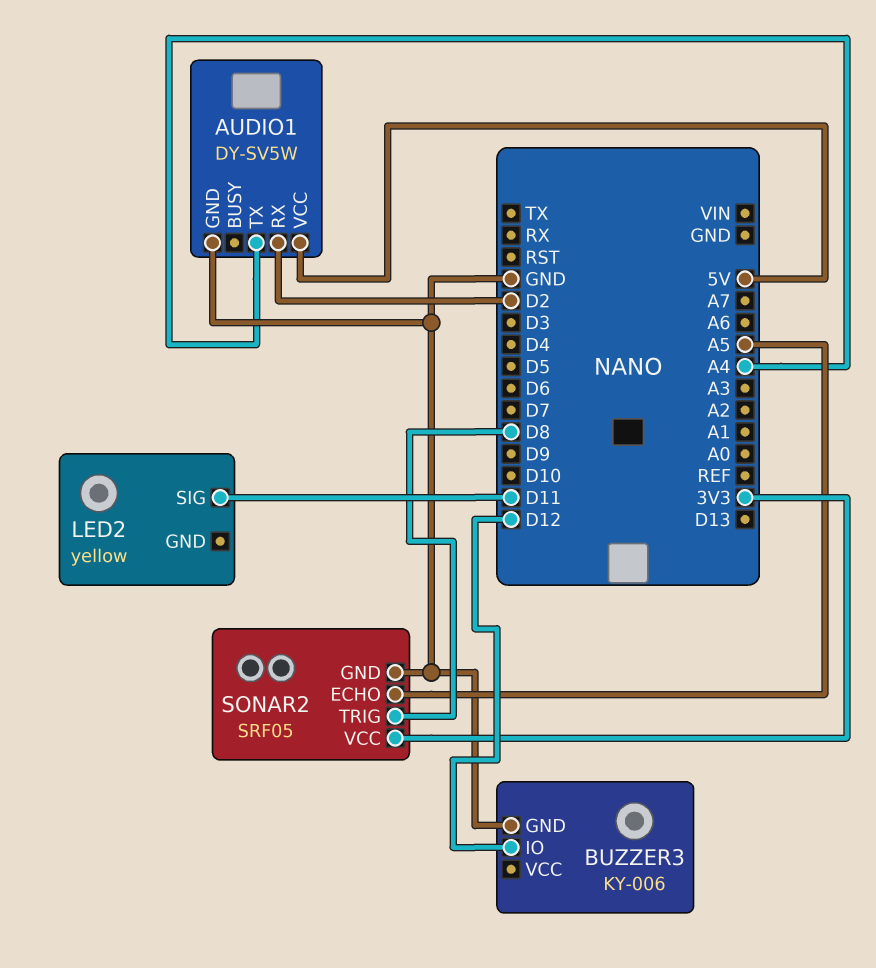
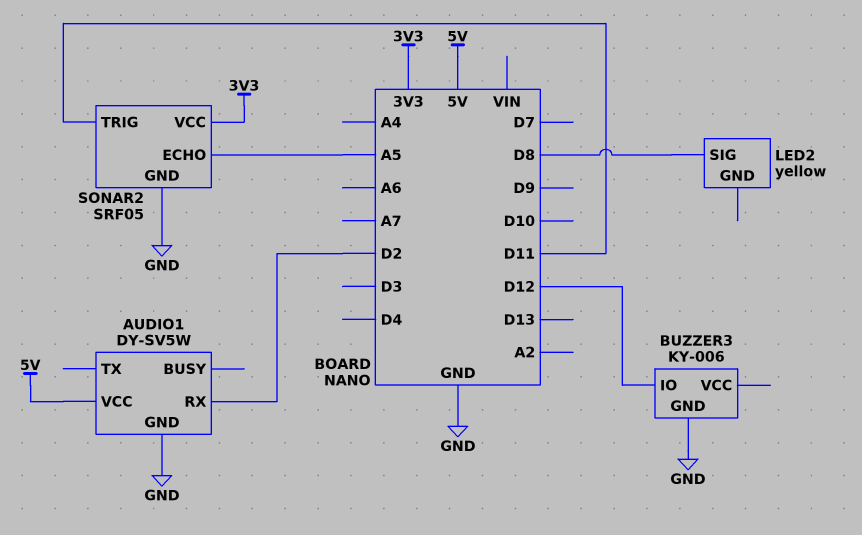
AUDIO1 pin TX: A4 -> none
LED2 pin SIG: D11 -> D8
SONAR2 pin TRIG: D8 -> D11

